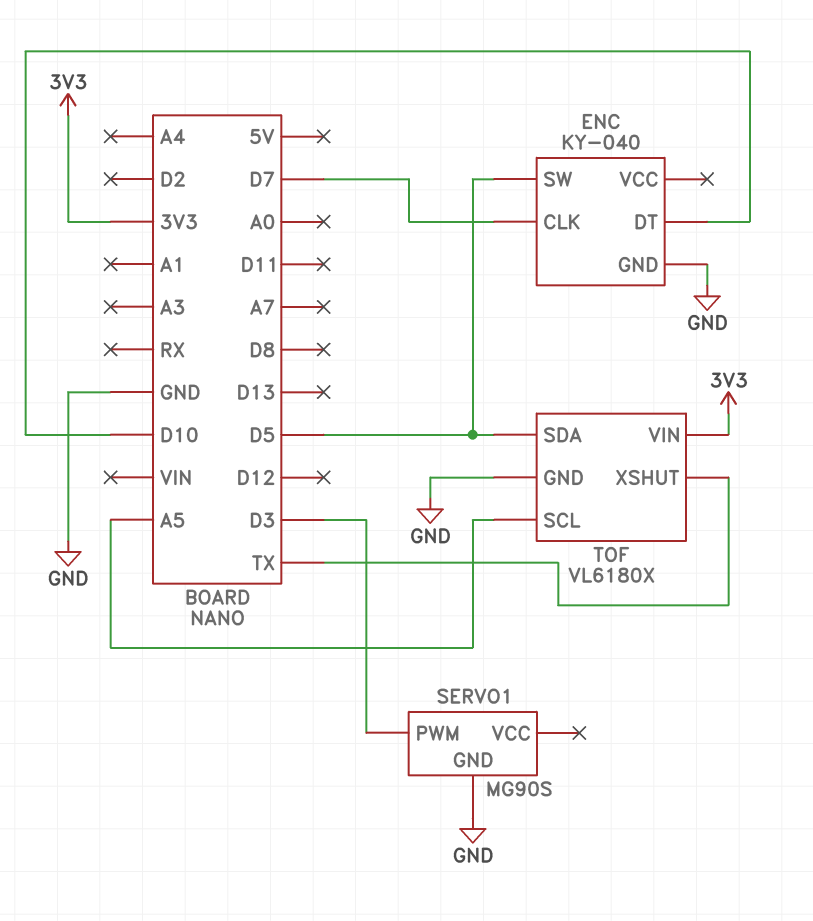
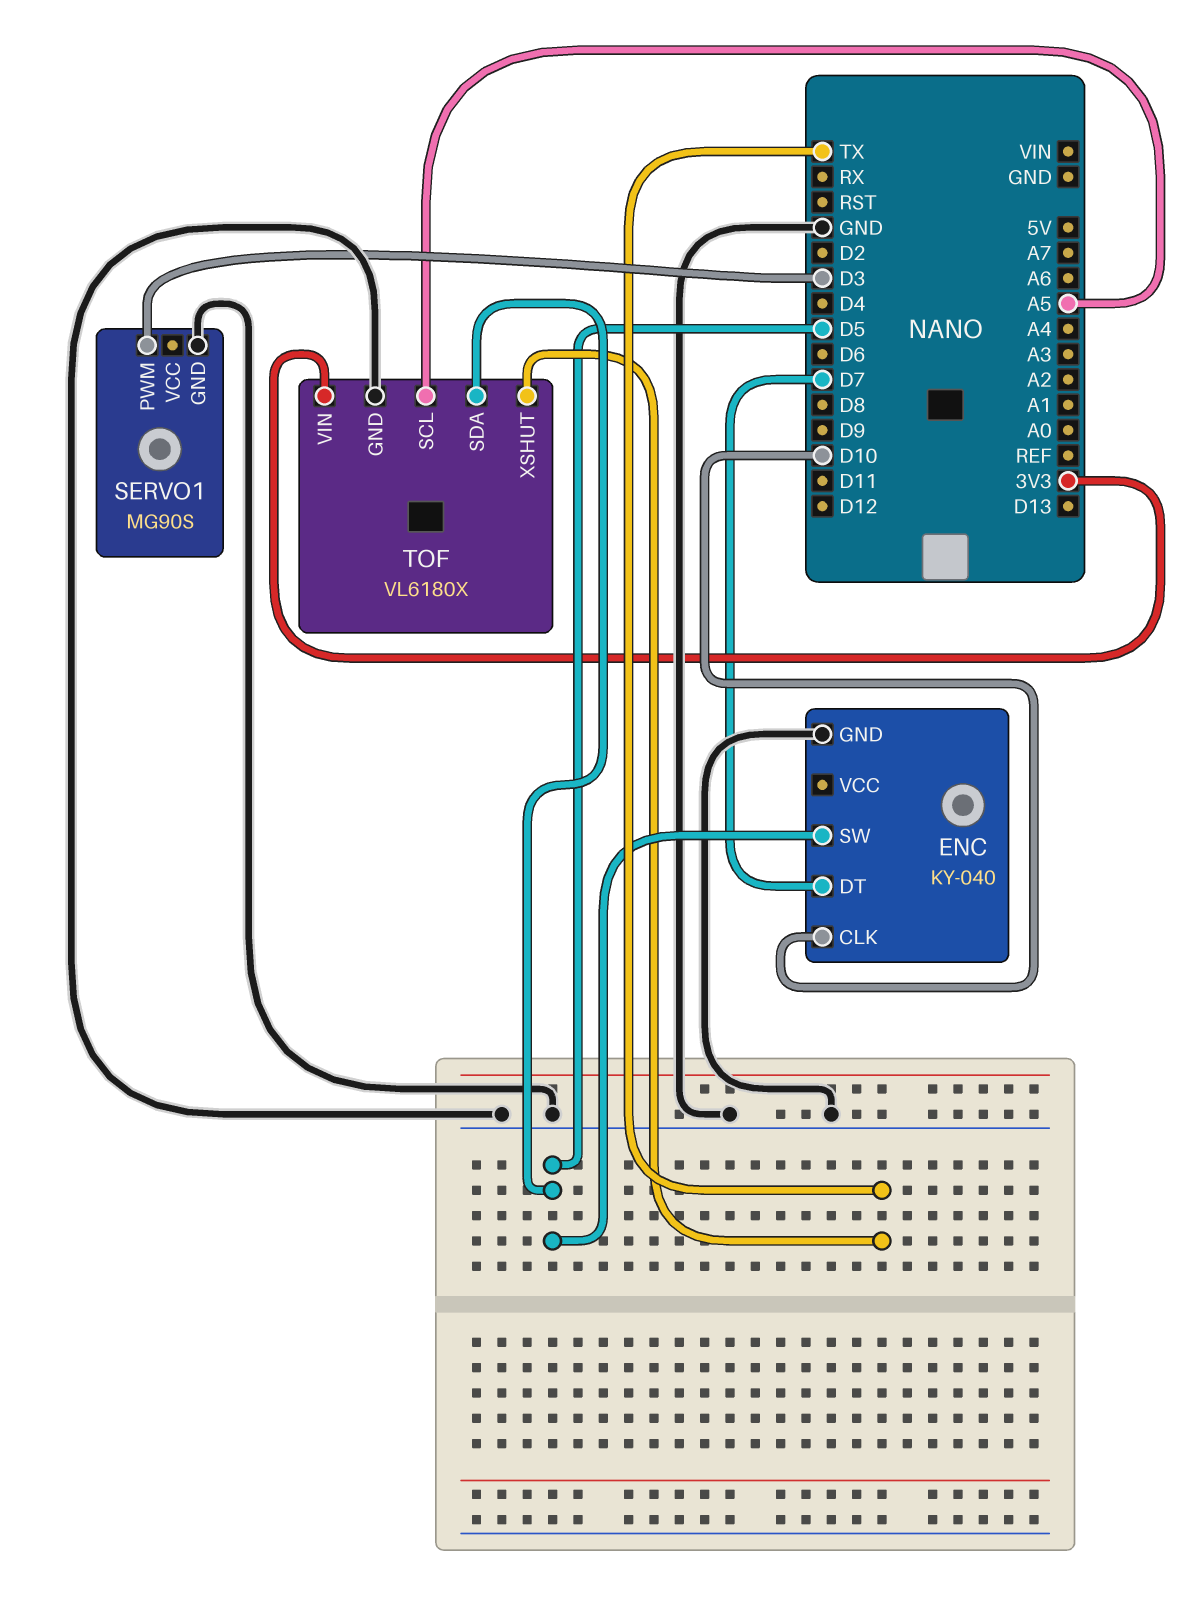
ENC pin CLK: D7 -> D10
ENC pin DT: D10 -> D7

